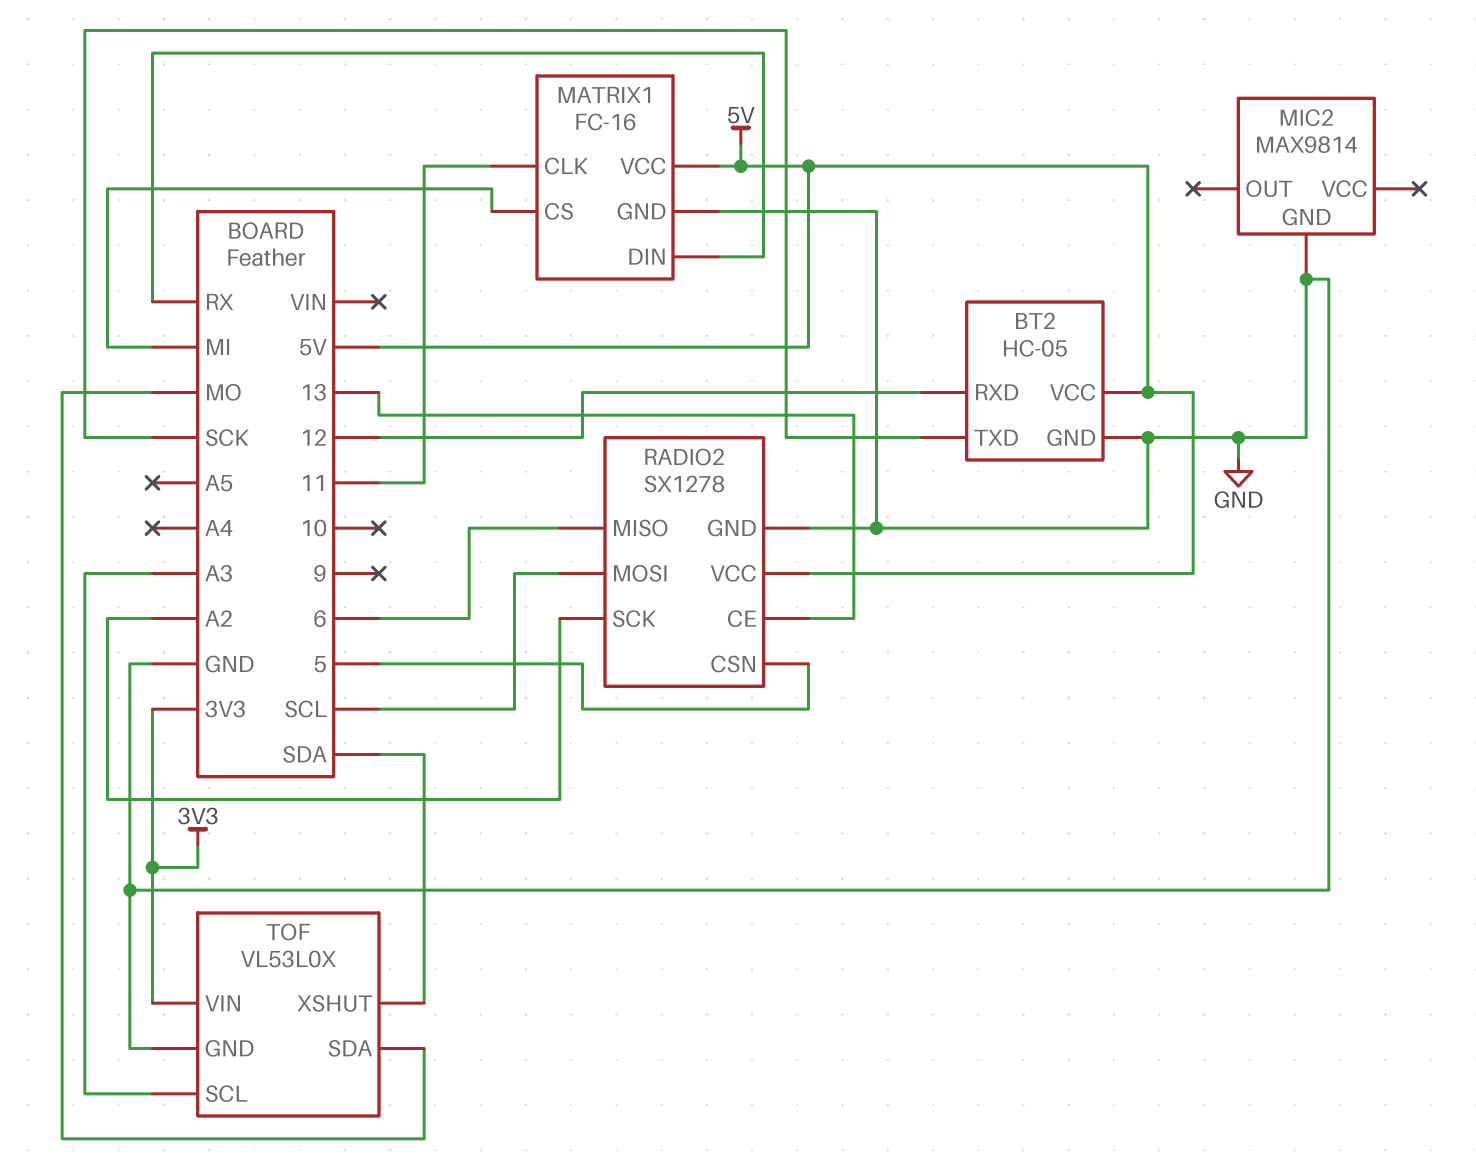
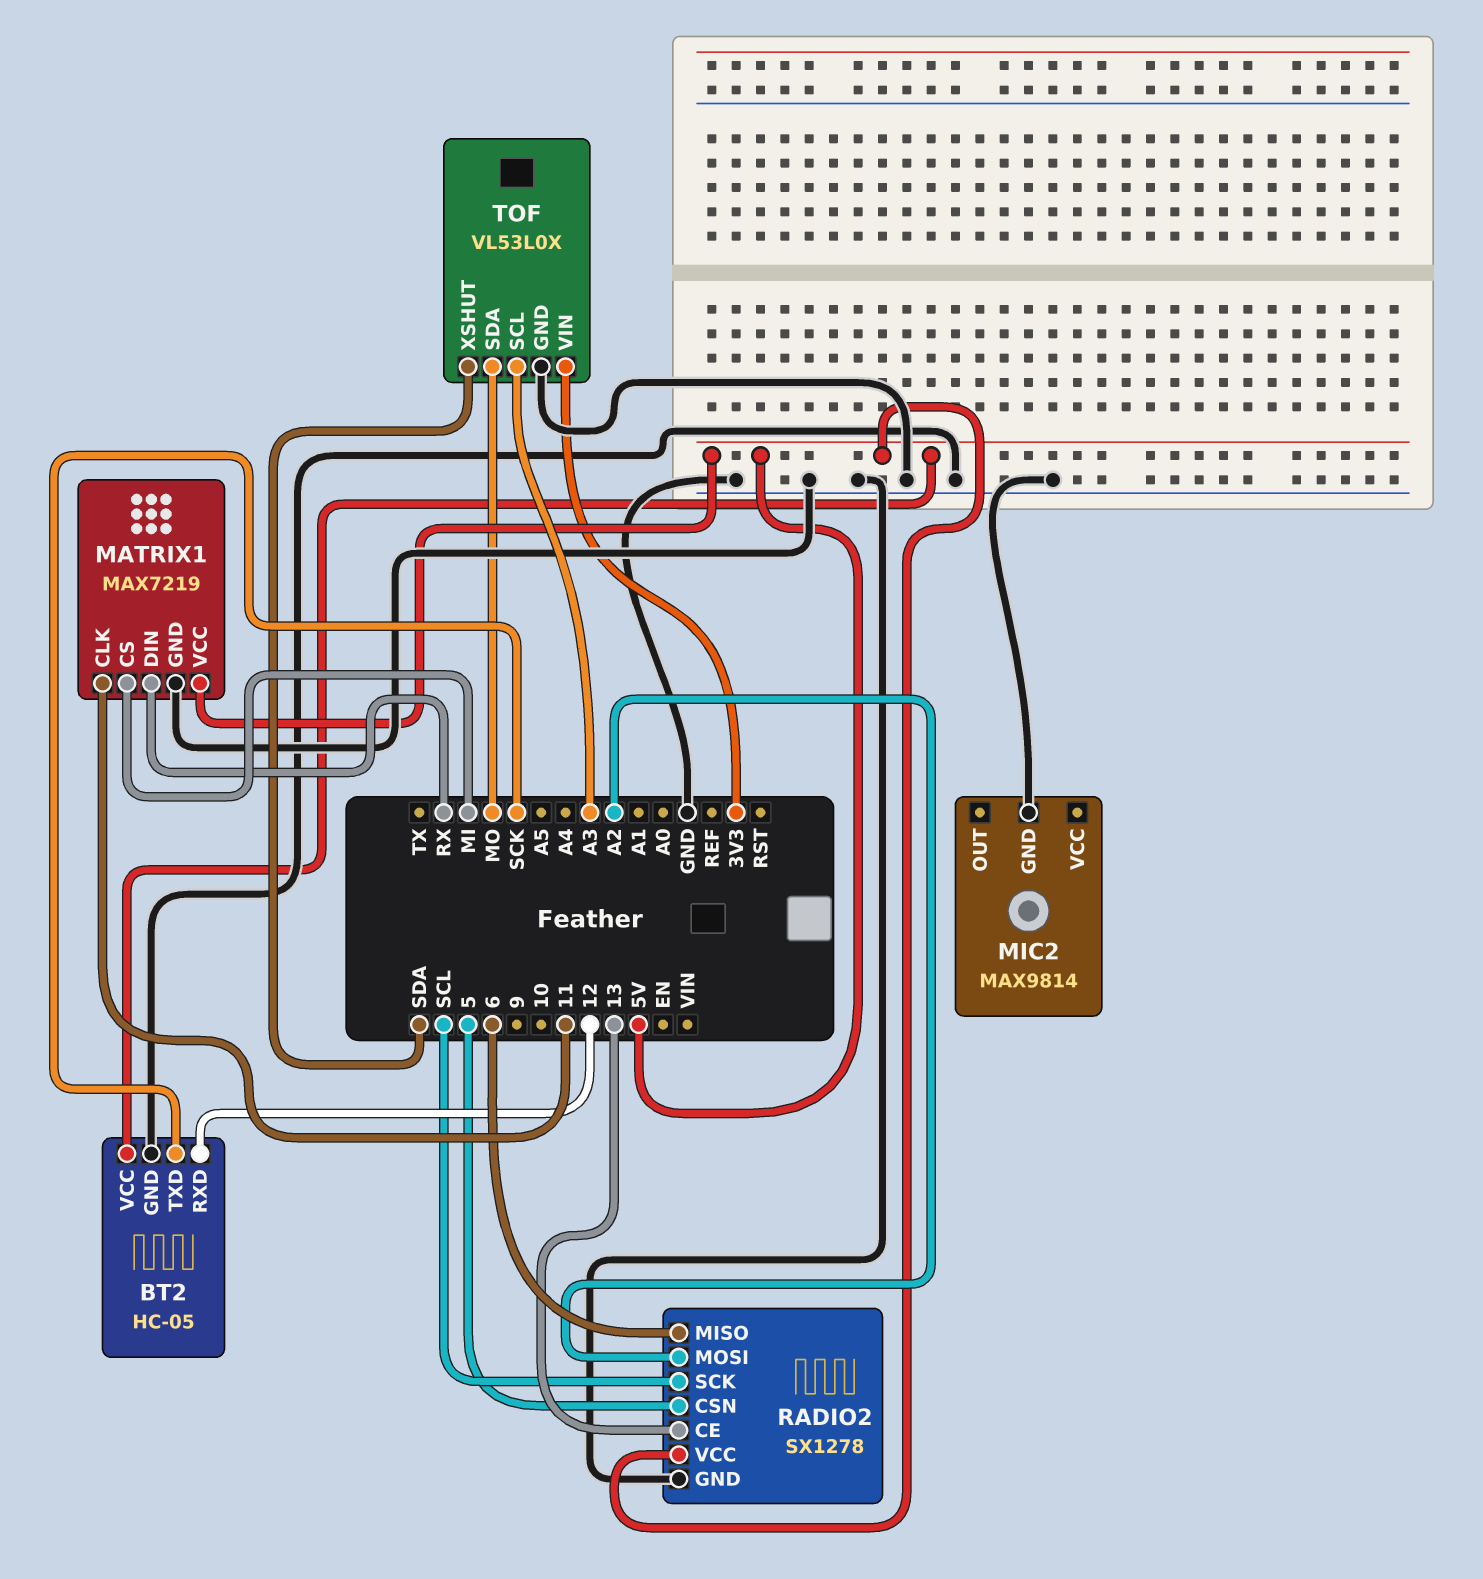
MATRIX1: FC-16 -> MAX7219
RADIO2 pin MOSI: SCL -> A2
RADIO2 pin SCK: A2 -> SCL

